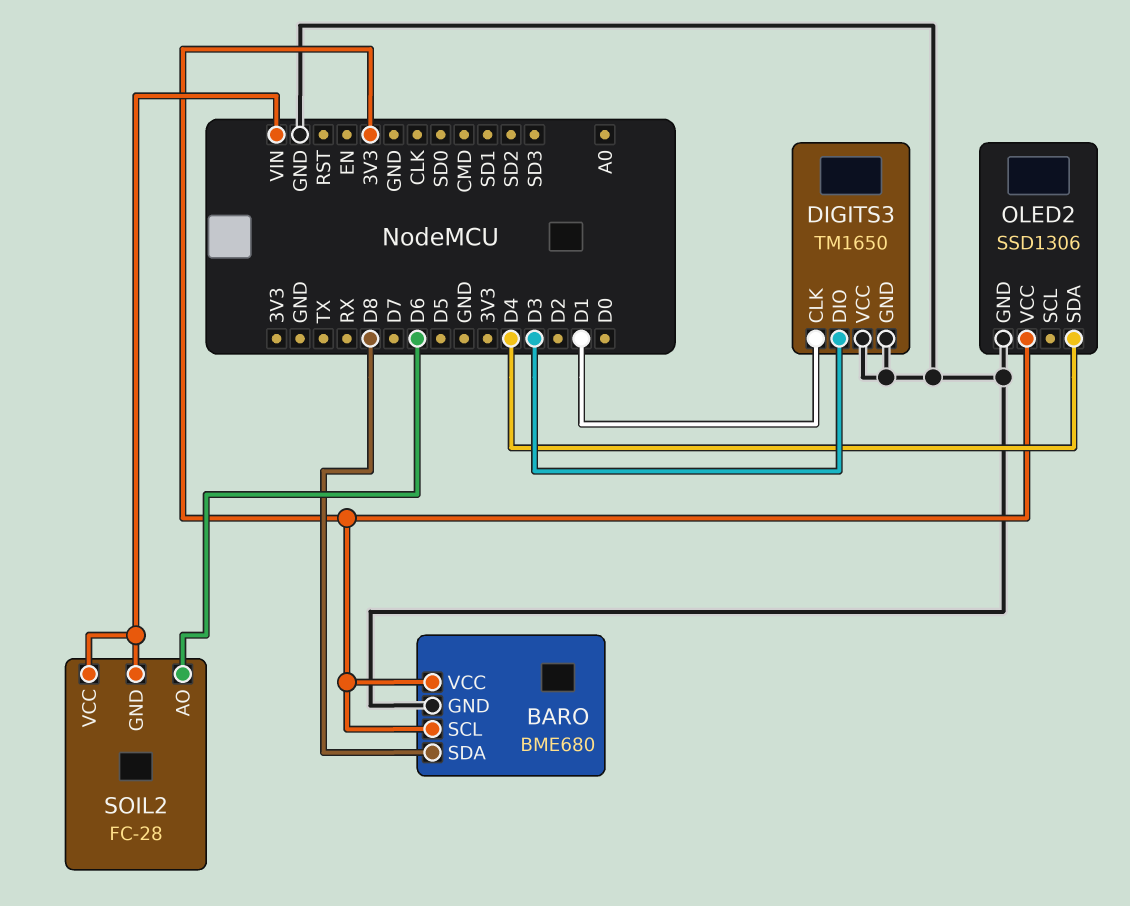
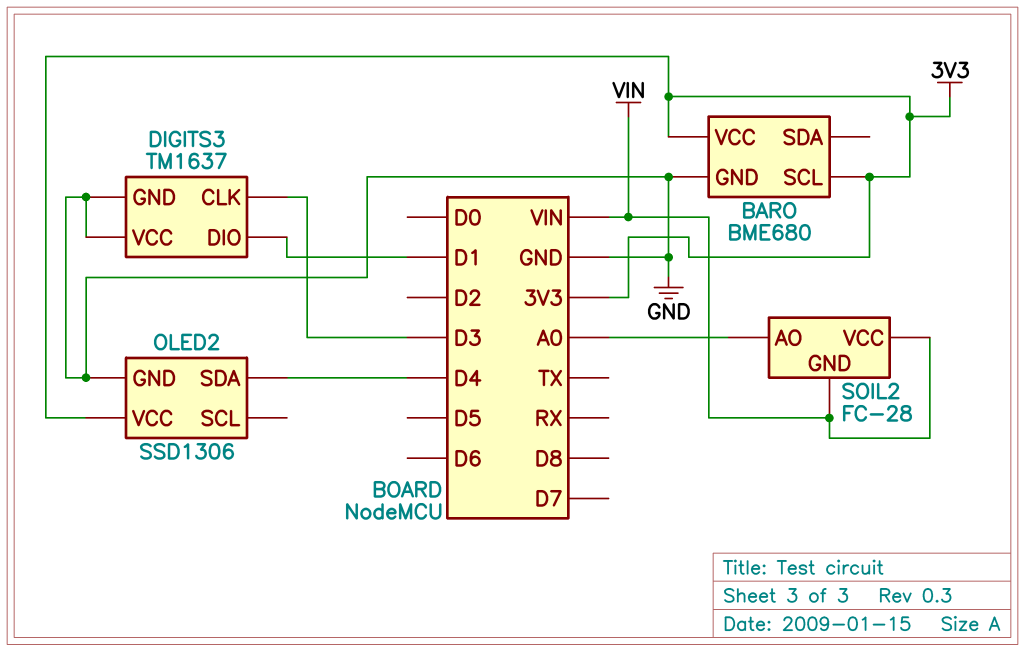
BARO pin SDA: D8 -> none
DIGITS3: TM1650 -> TM1637
DIGITS3 pin CLK: D1 -> D3
DIGITS3 pin DIO: D3 -> D1
SOIL2 pin AO: D6 -> A0

